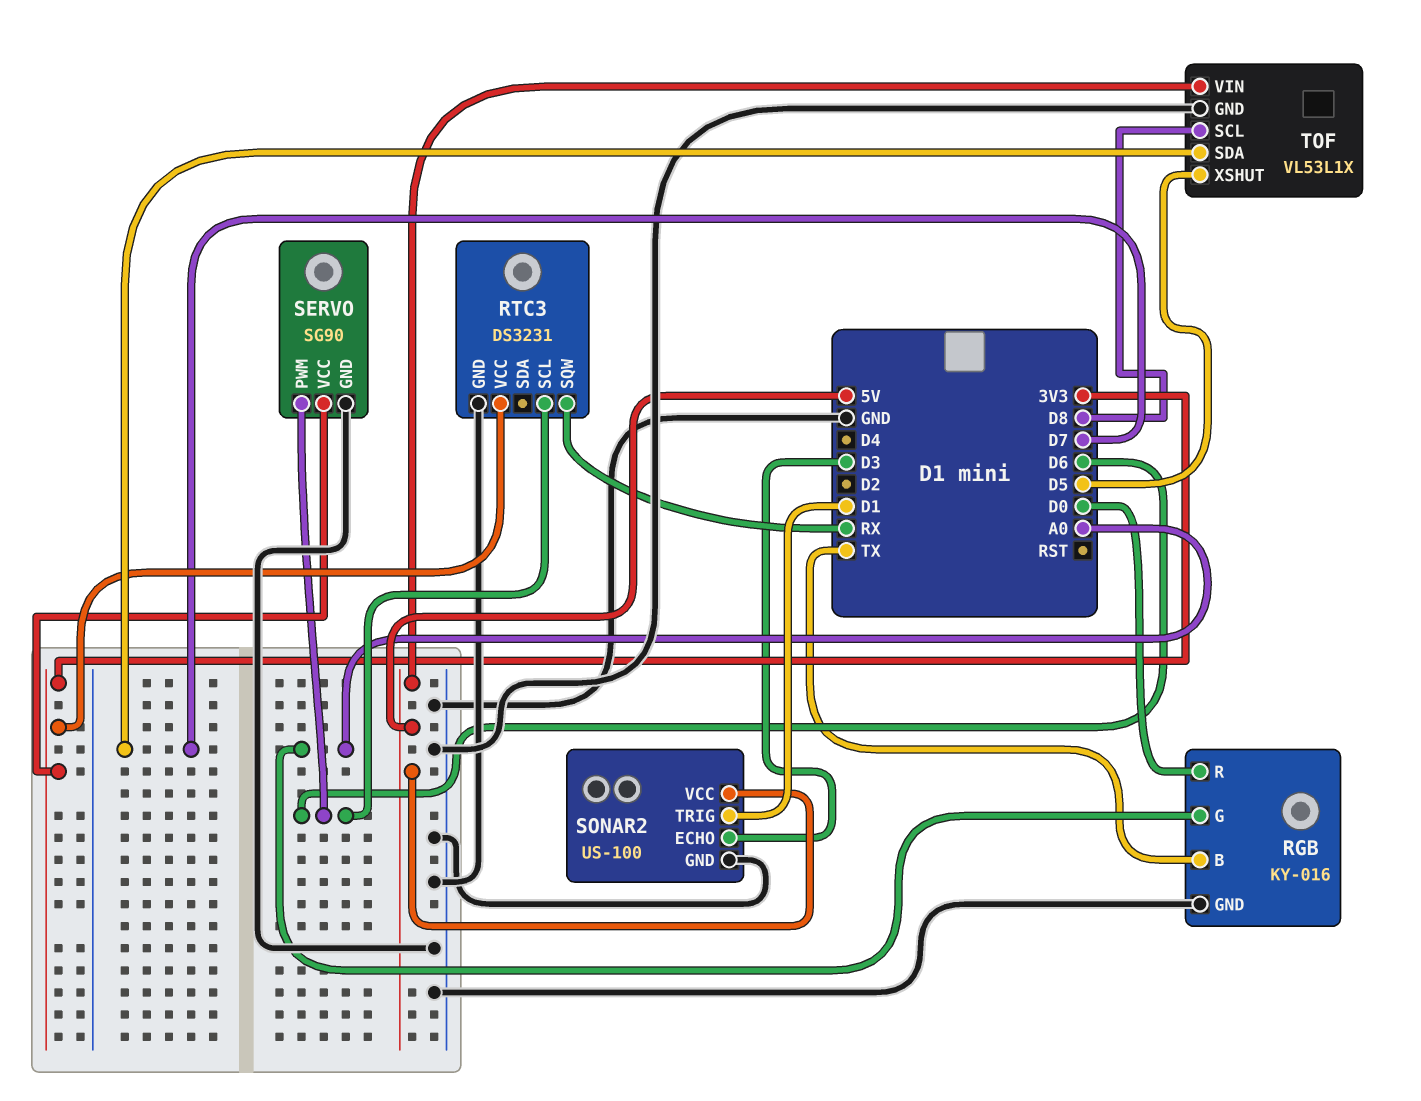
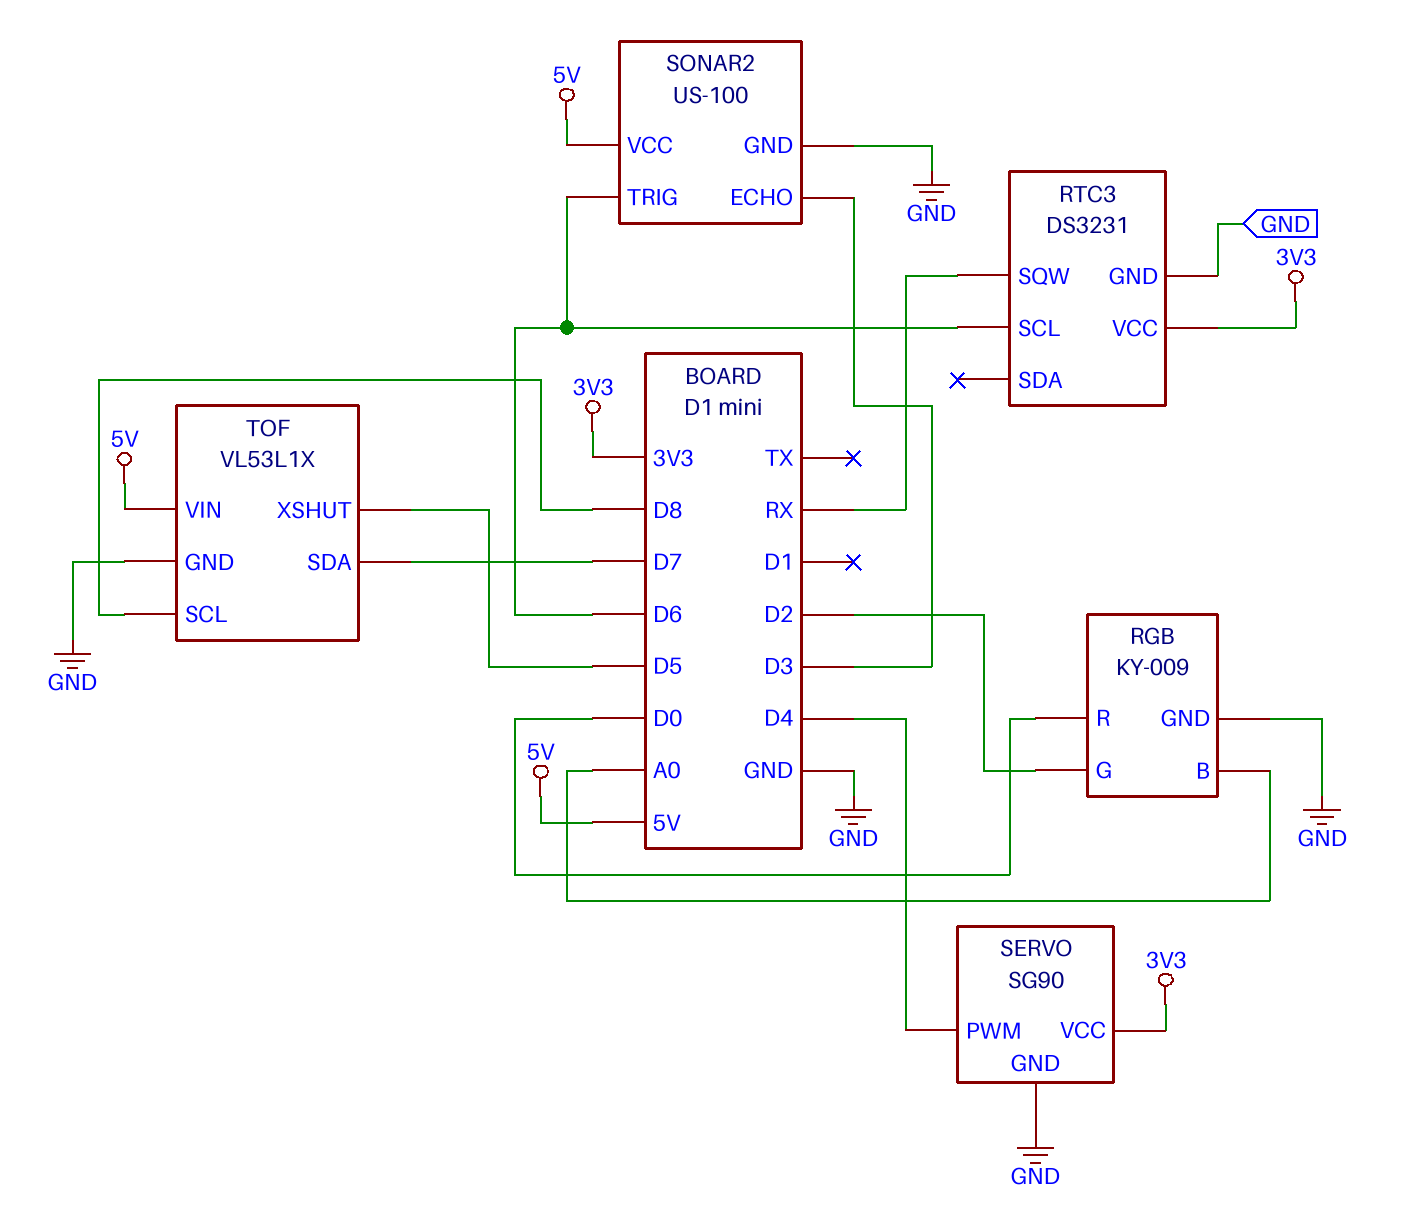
RGB: KY-016 -> KY-009
RGB pin B: TX -> A0
RGB pin G: A0 -> D2
SERVO pin PWM: D6 -> D4
SONAR2 pin TRIG: D1 -> D6

